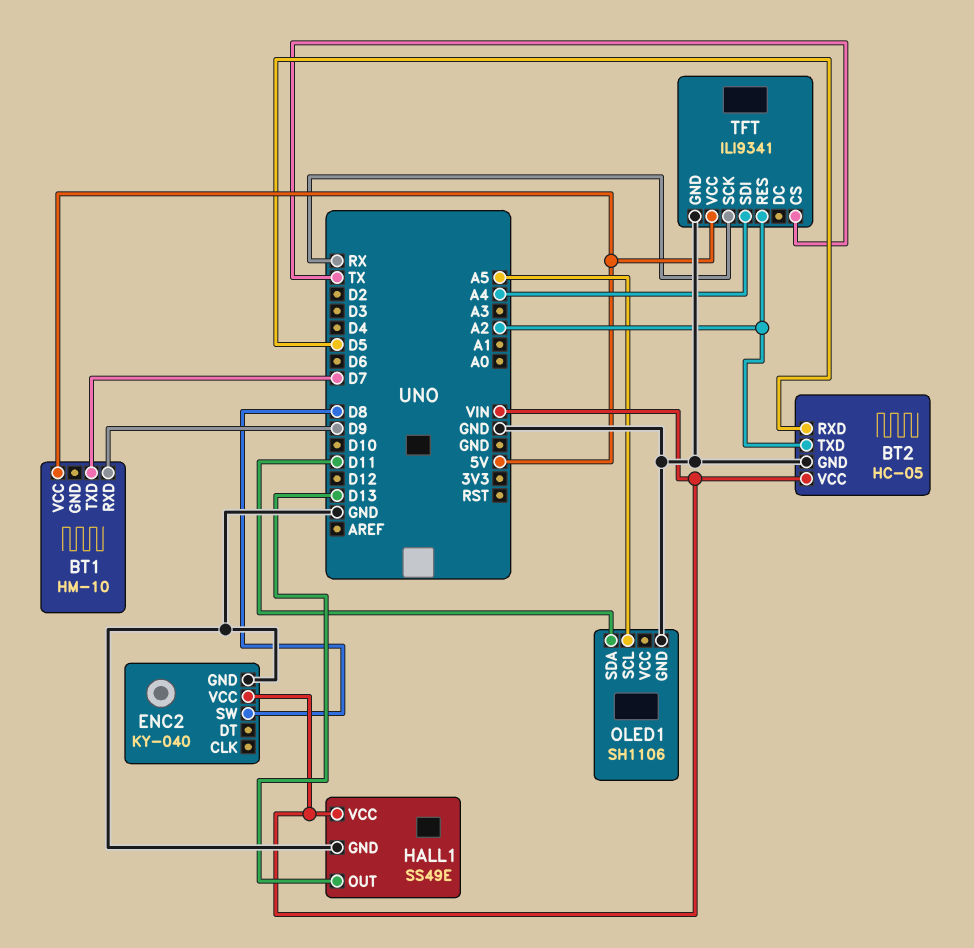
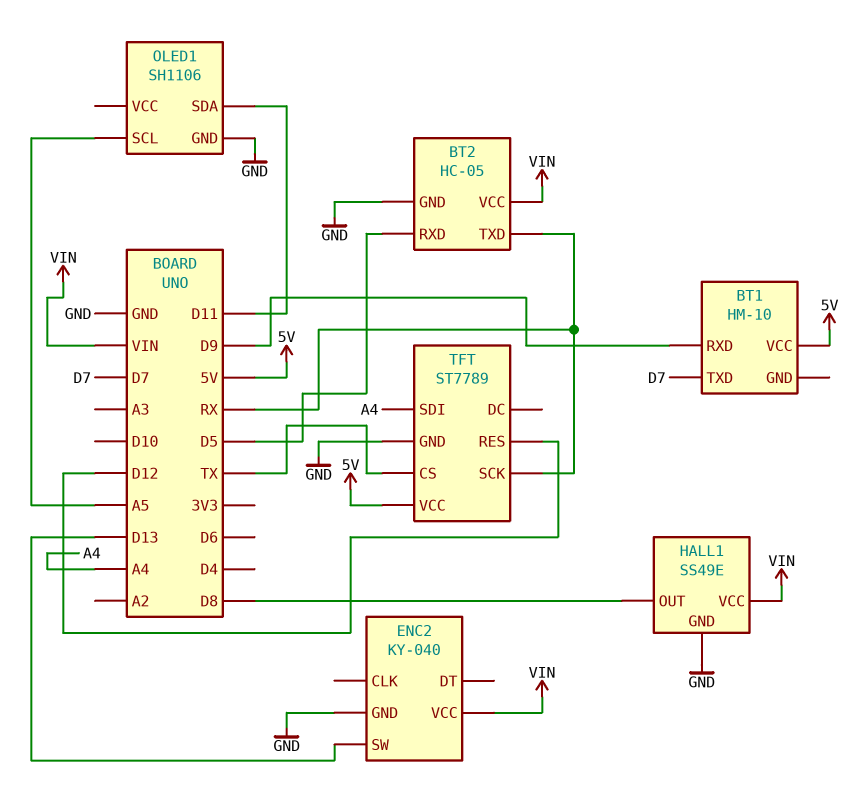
BT2 pin TXD: A2 -> RX
ENC2 pin SW: D8 -> D13
HALL1 pin OUT: D13 -> D8
TFT: ILI9341 -> ST7789
TFT pin RES: A2 -> D12

